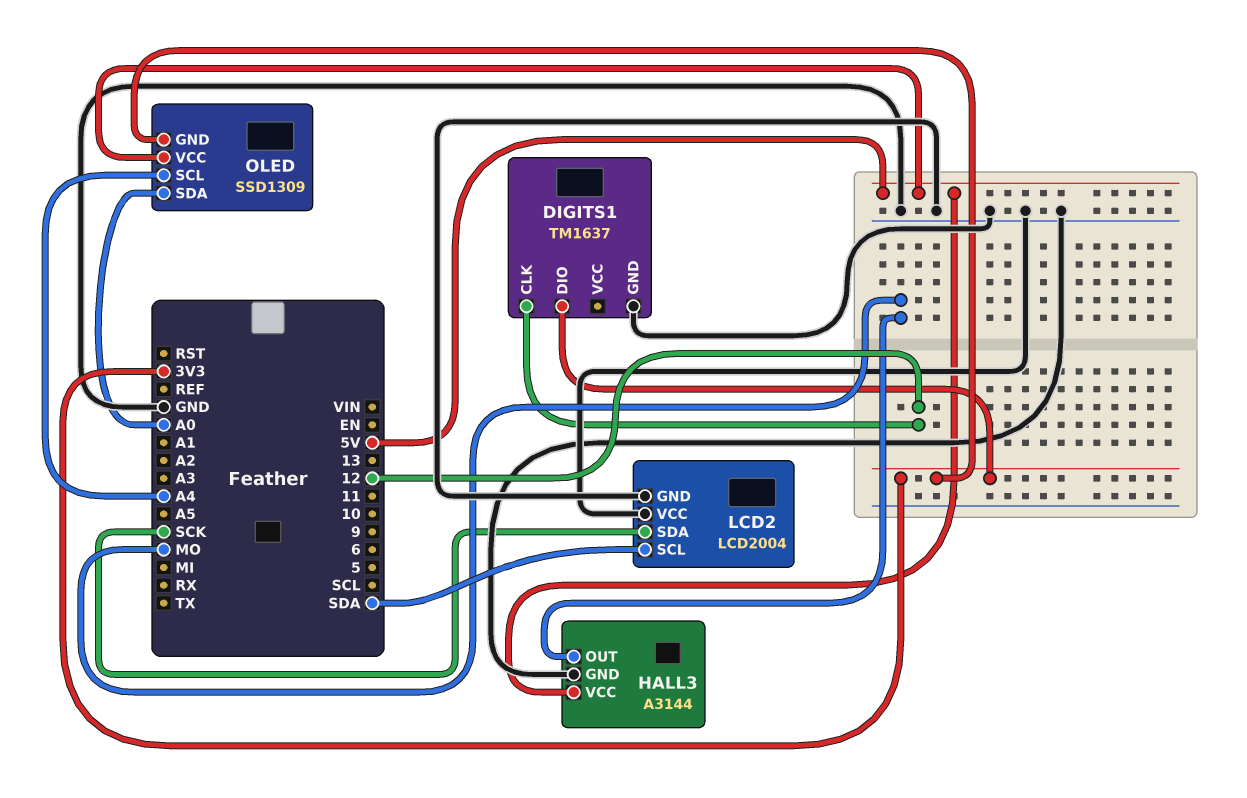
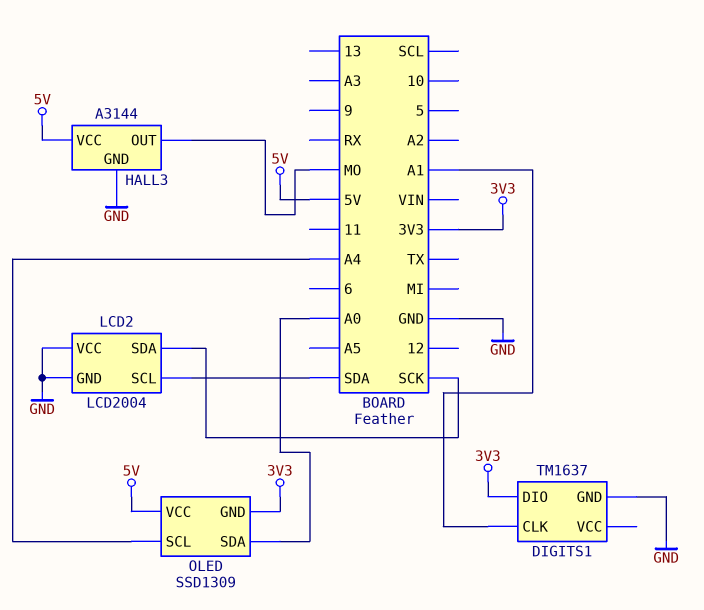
DIGITS1 pin CLK: 12 -> A1

